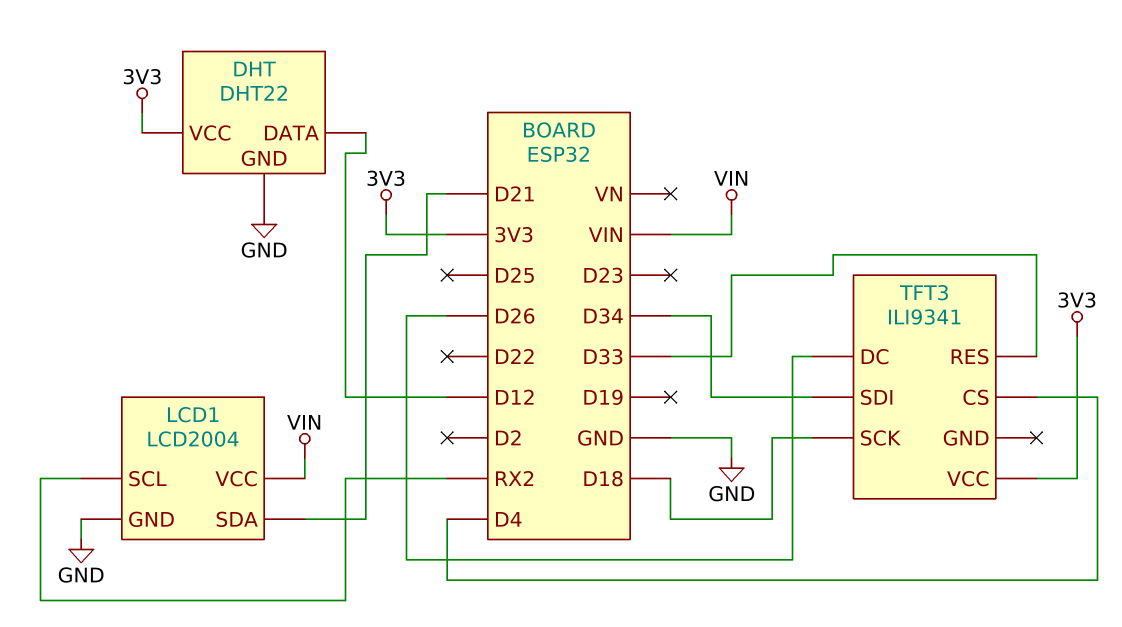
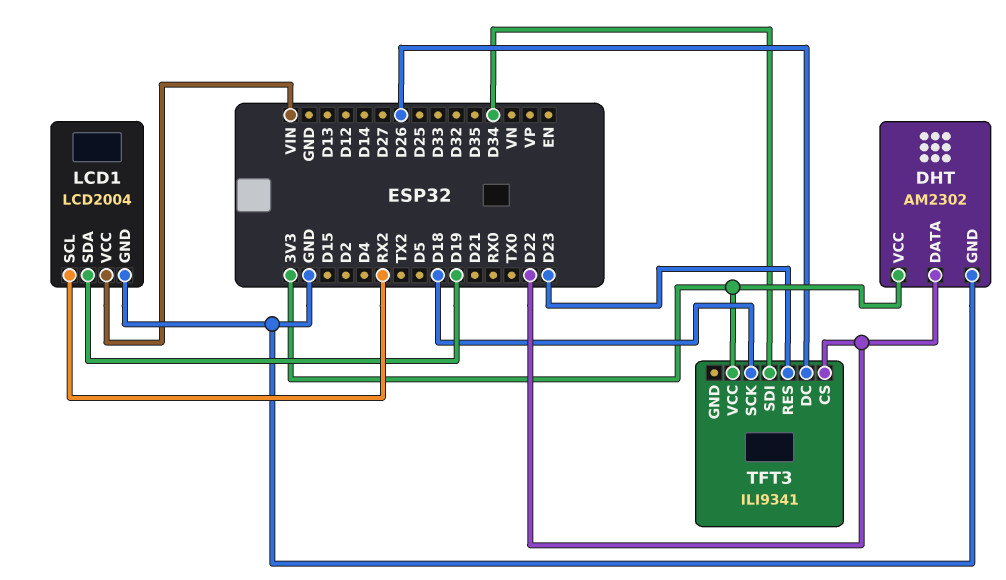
DHT: DHT22 -> AM2302
DHT pin DATA: D12 -> D22
LCD1 pin SDA: D21 -> D19
TFT3 pin CS: D4 -> D22
TFT3 pin RES: D33 -> D23

